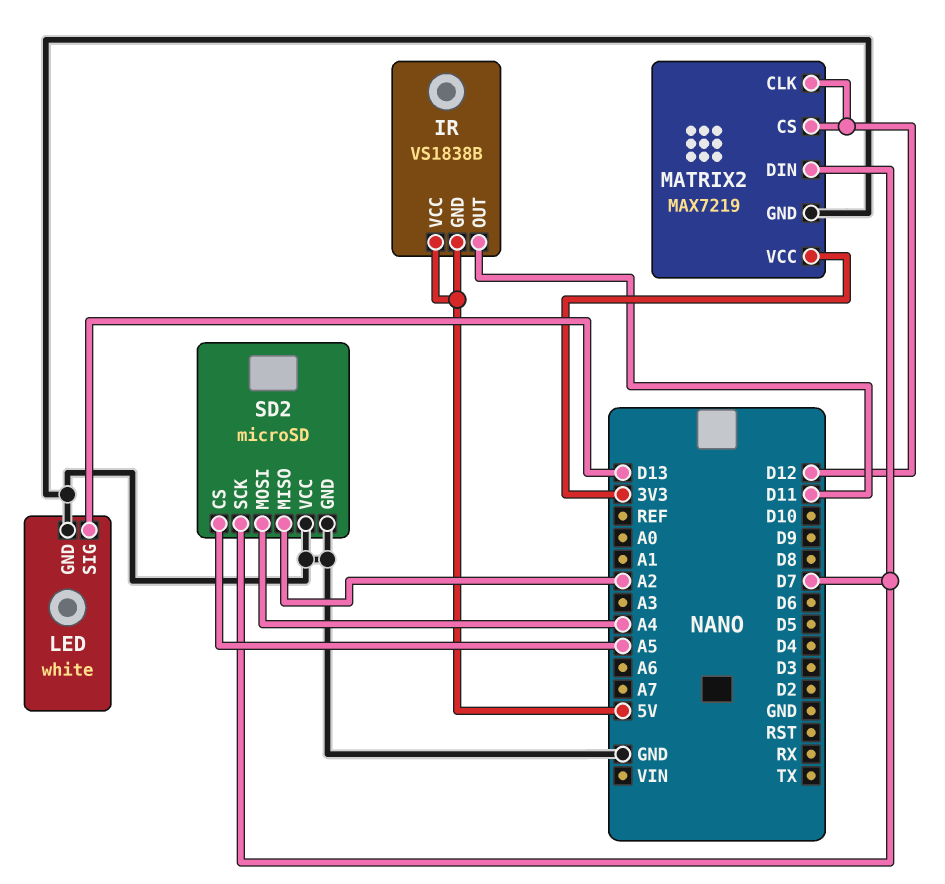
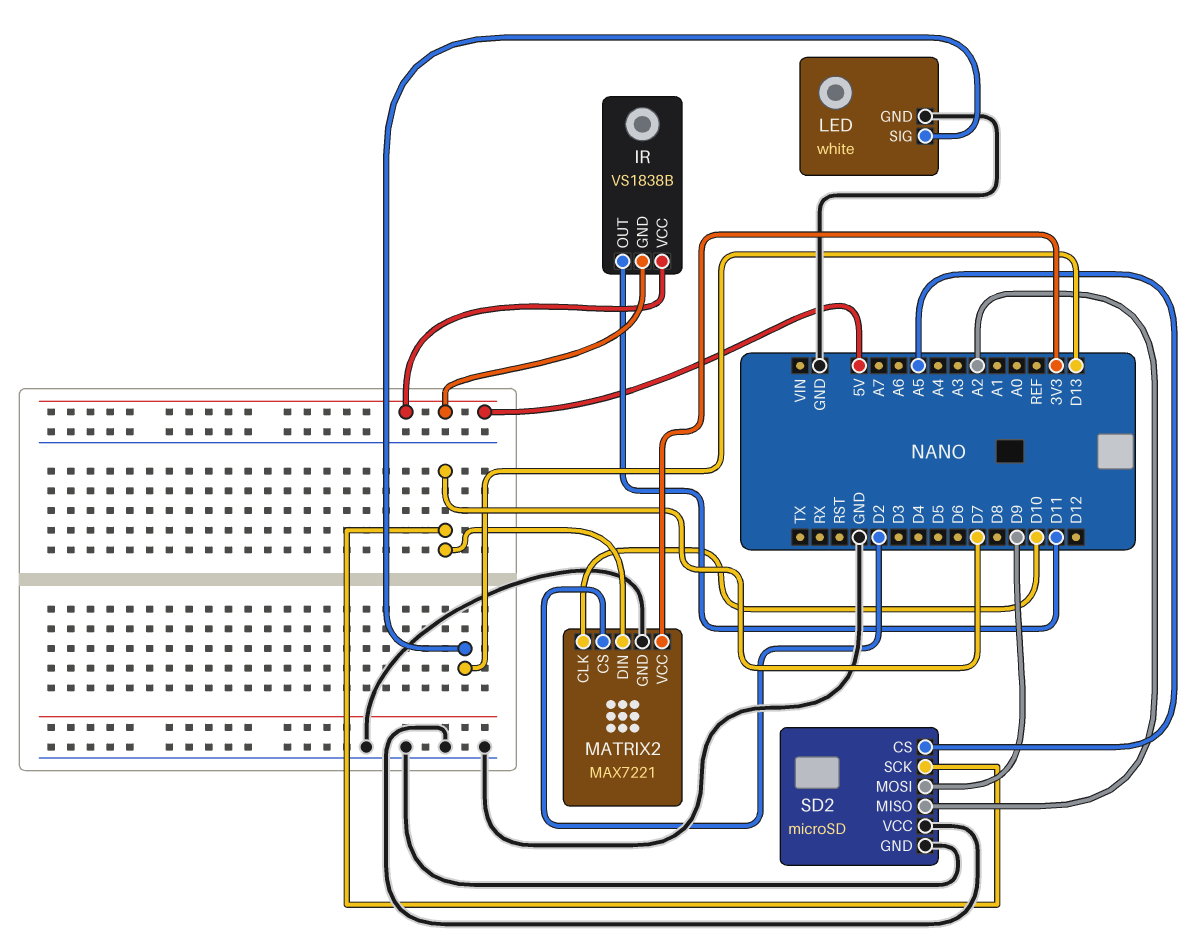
MATRIX2: MAX7219 -> MAX7221
MATRIX2 pin CLK: D12 -> D10
MATRIX2 pin CS: D12 -> D2
SD2 pin MOSI: A4 -> D9

